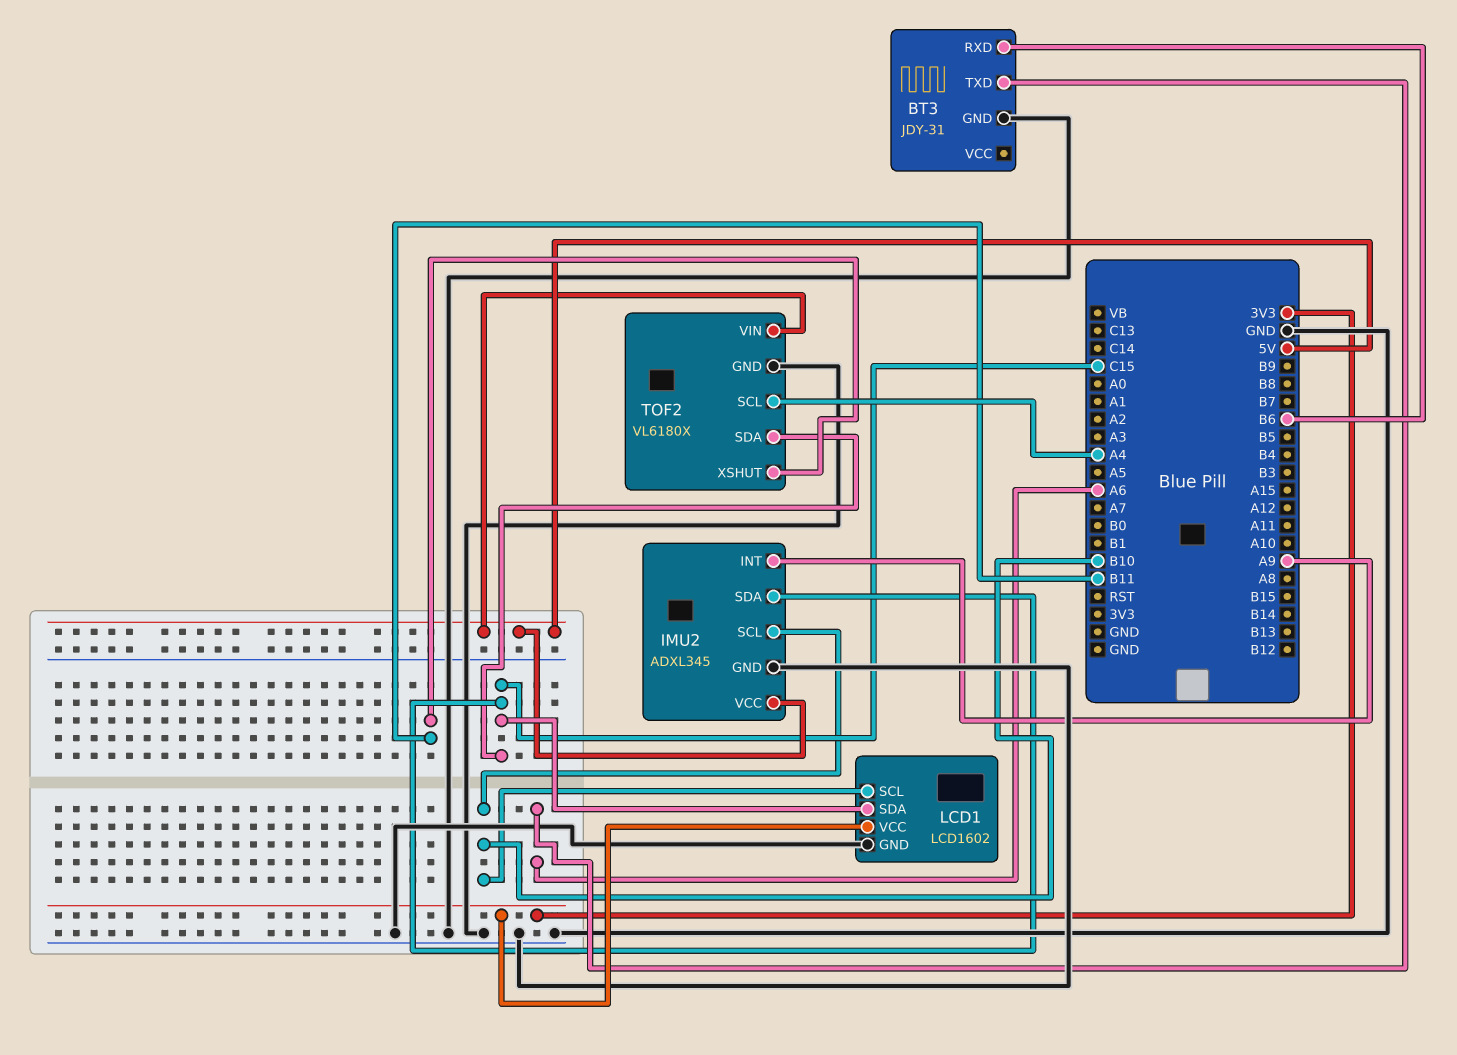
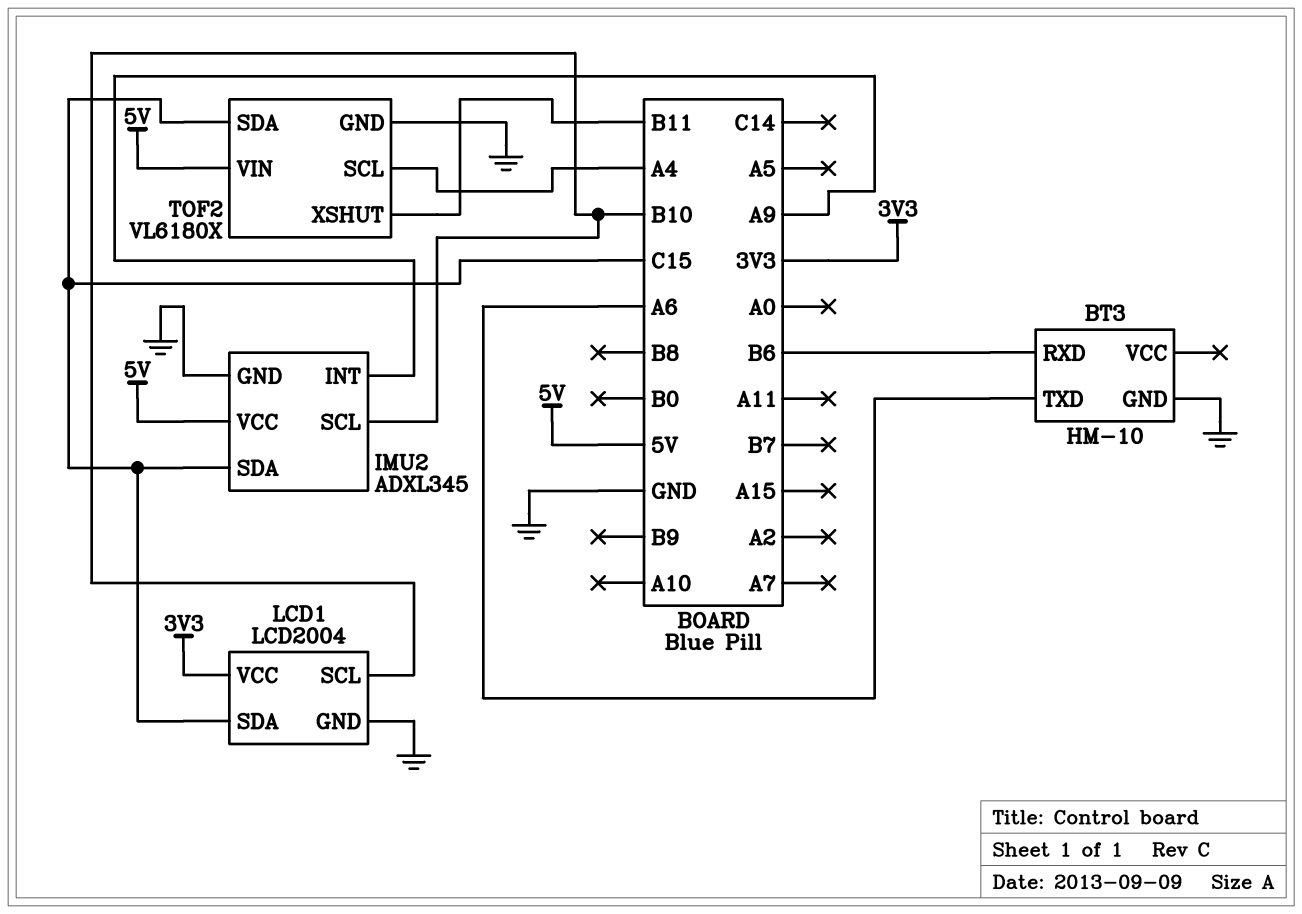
BT3: JDY-31 -> HM-10
LCD1: LCD1602 -> LCD2004

